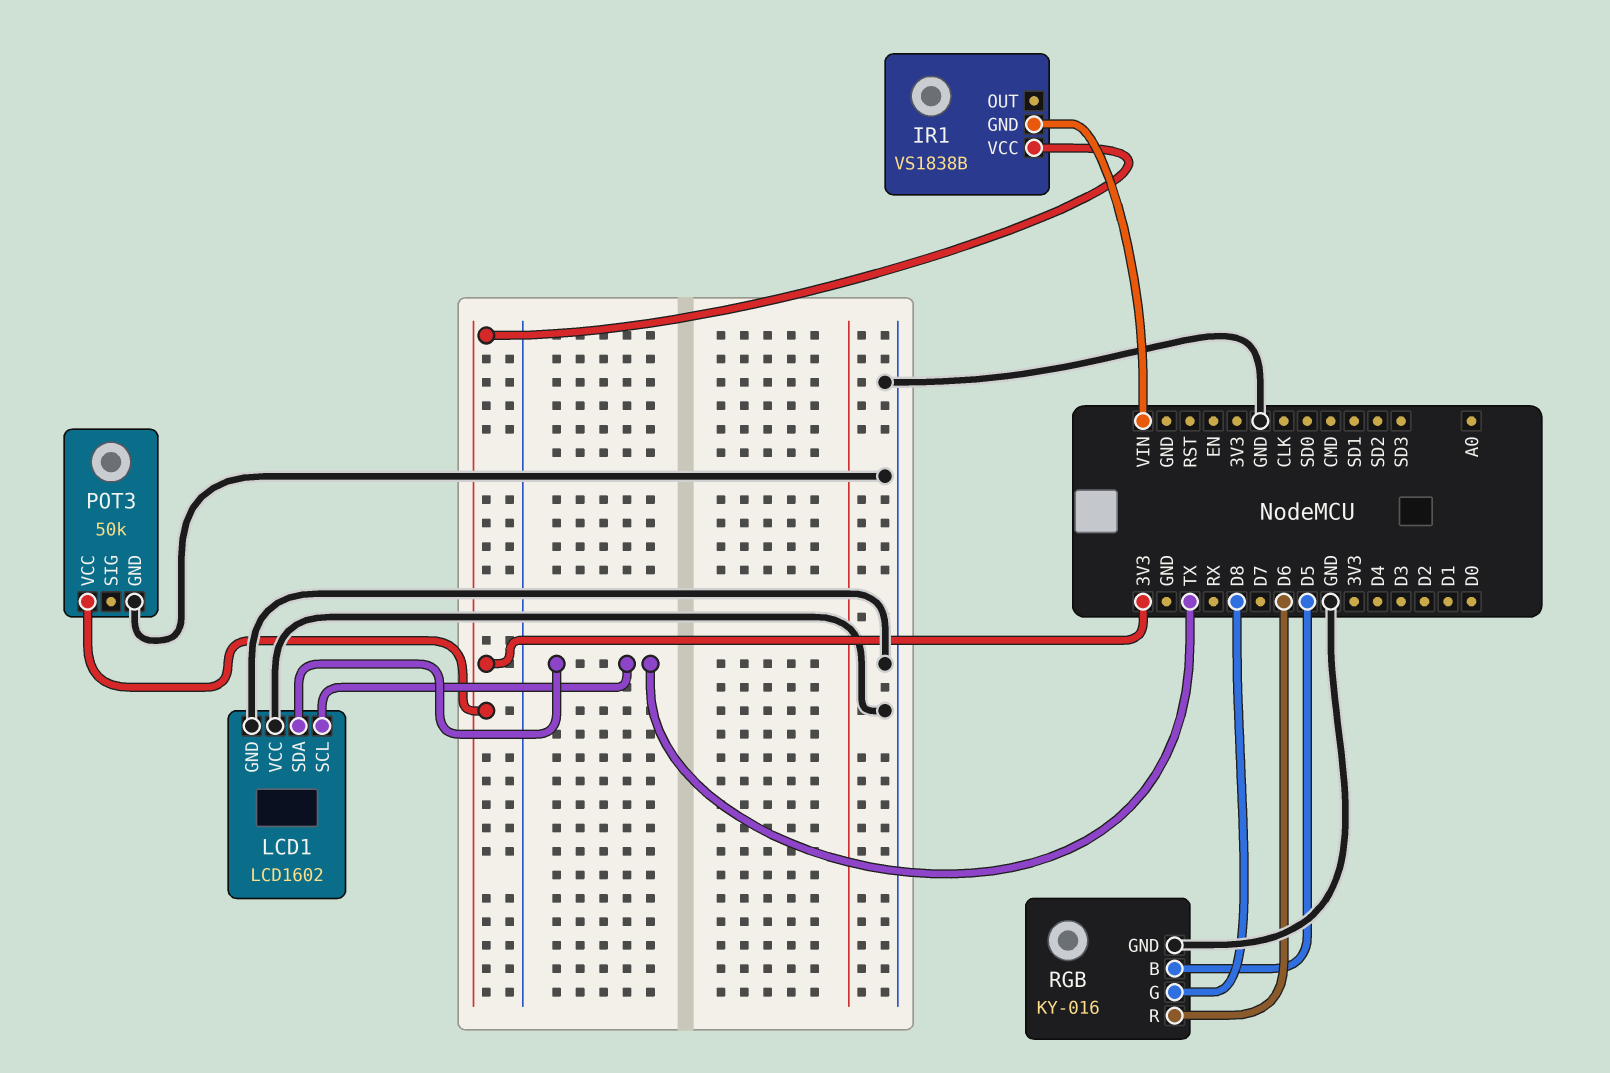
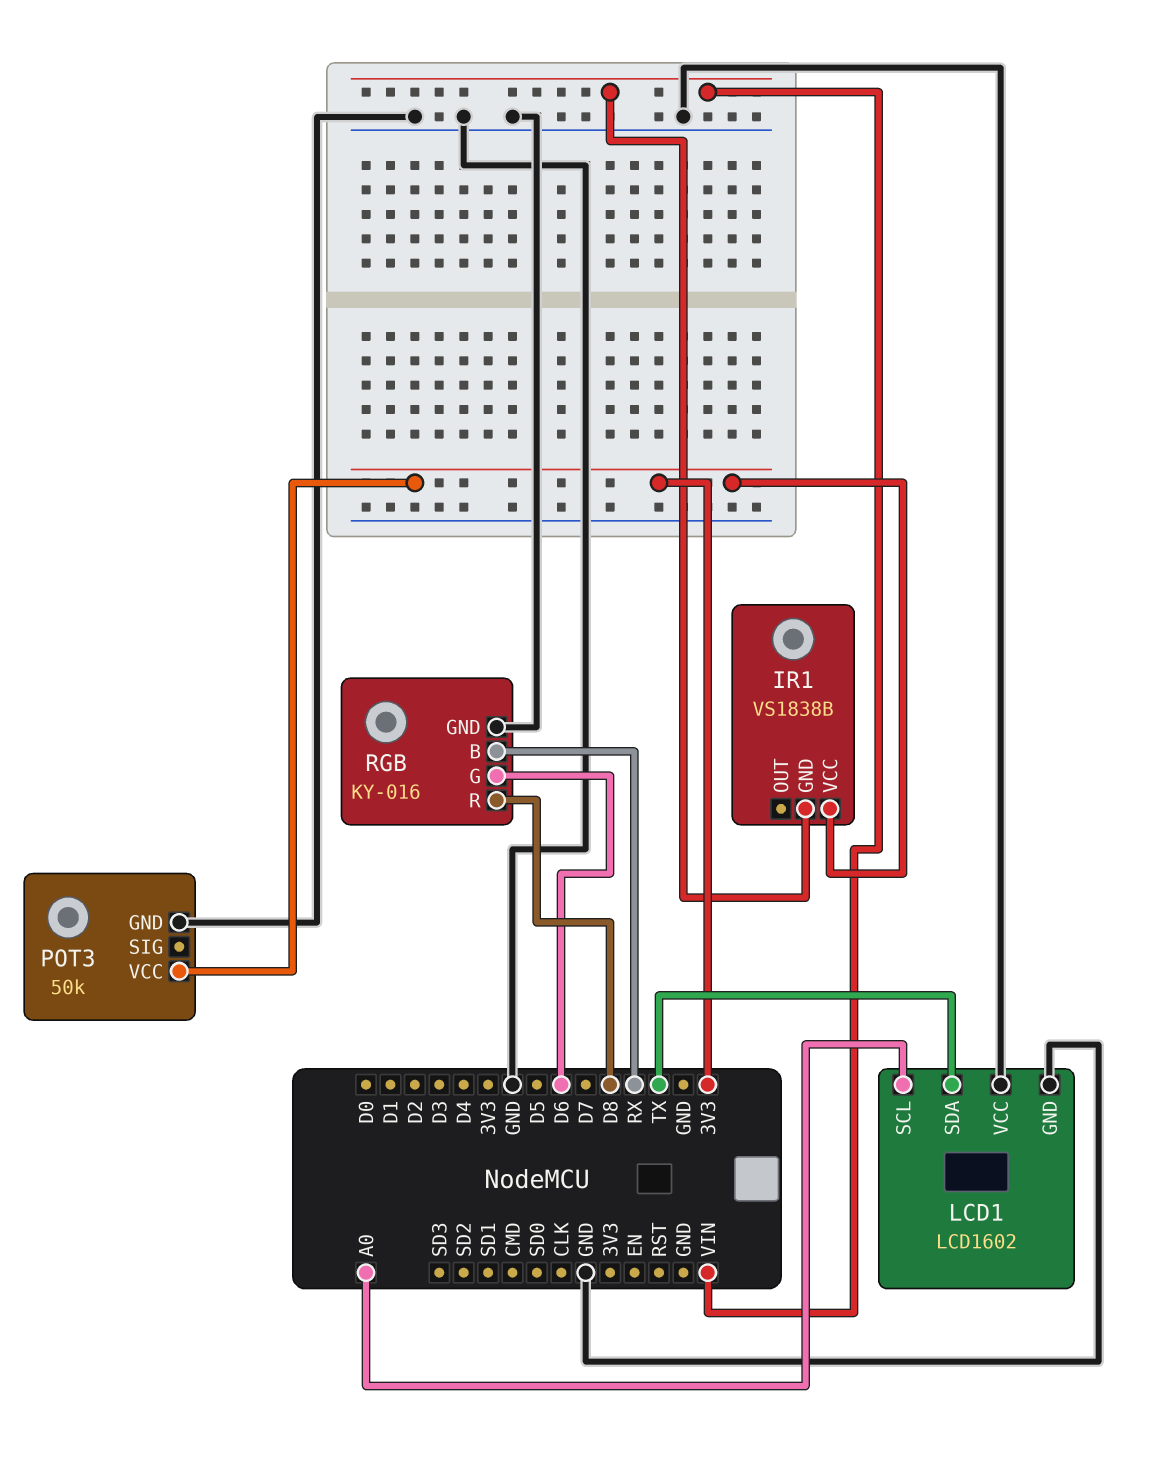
LCD1 pin SCL: TX -> A0
RGB pin B: D5 -> RX
RGB pin G: D8 -> D6
RGB pin R: D6 -> D8

